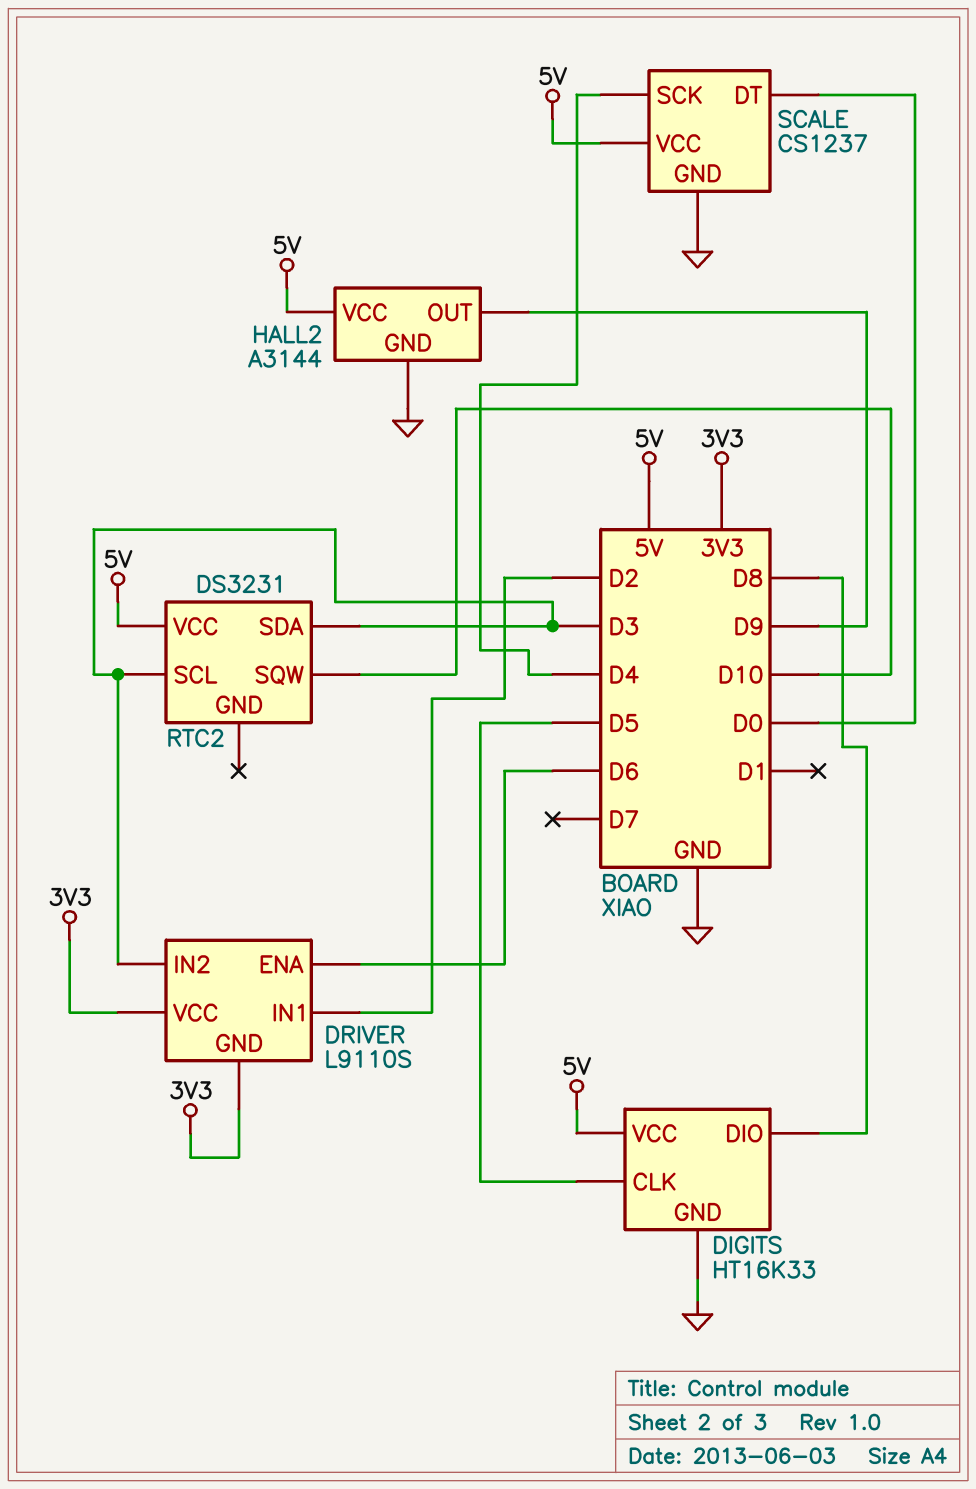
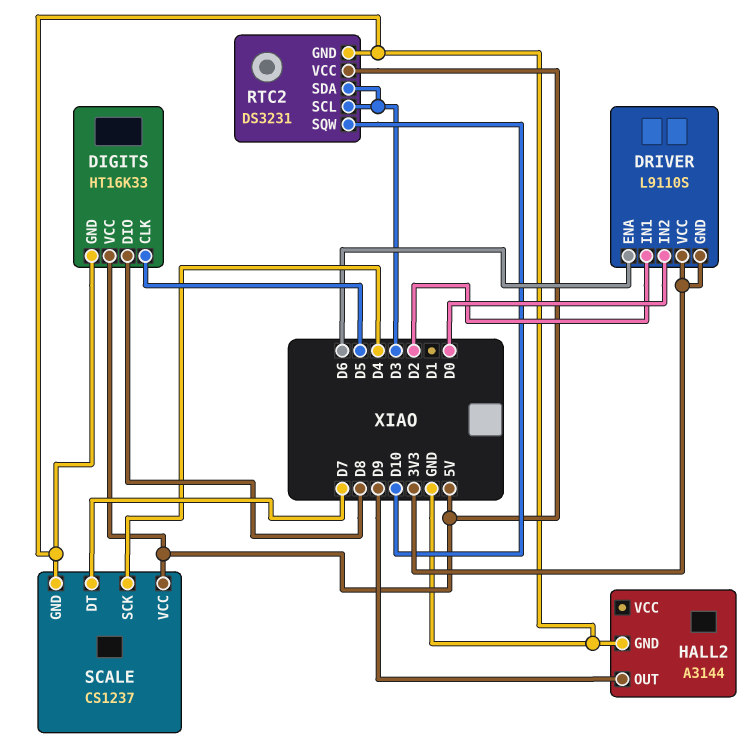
DRIVER pin IN2: D3 -> D0
HALL2 pin VCC: 5V -> none
RTC2 pin GND: none -> GND
SCALE pin DT: D0 -> D7

